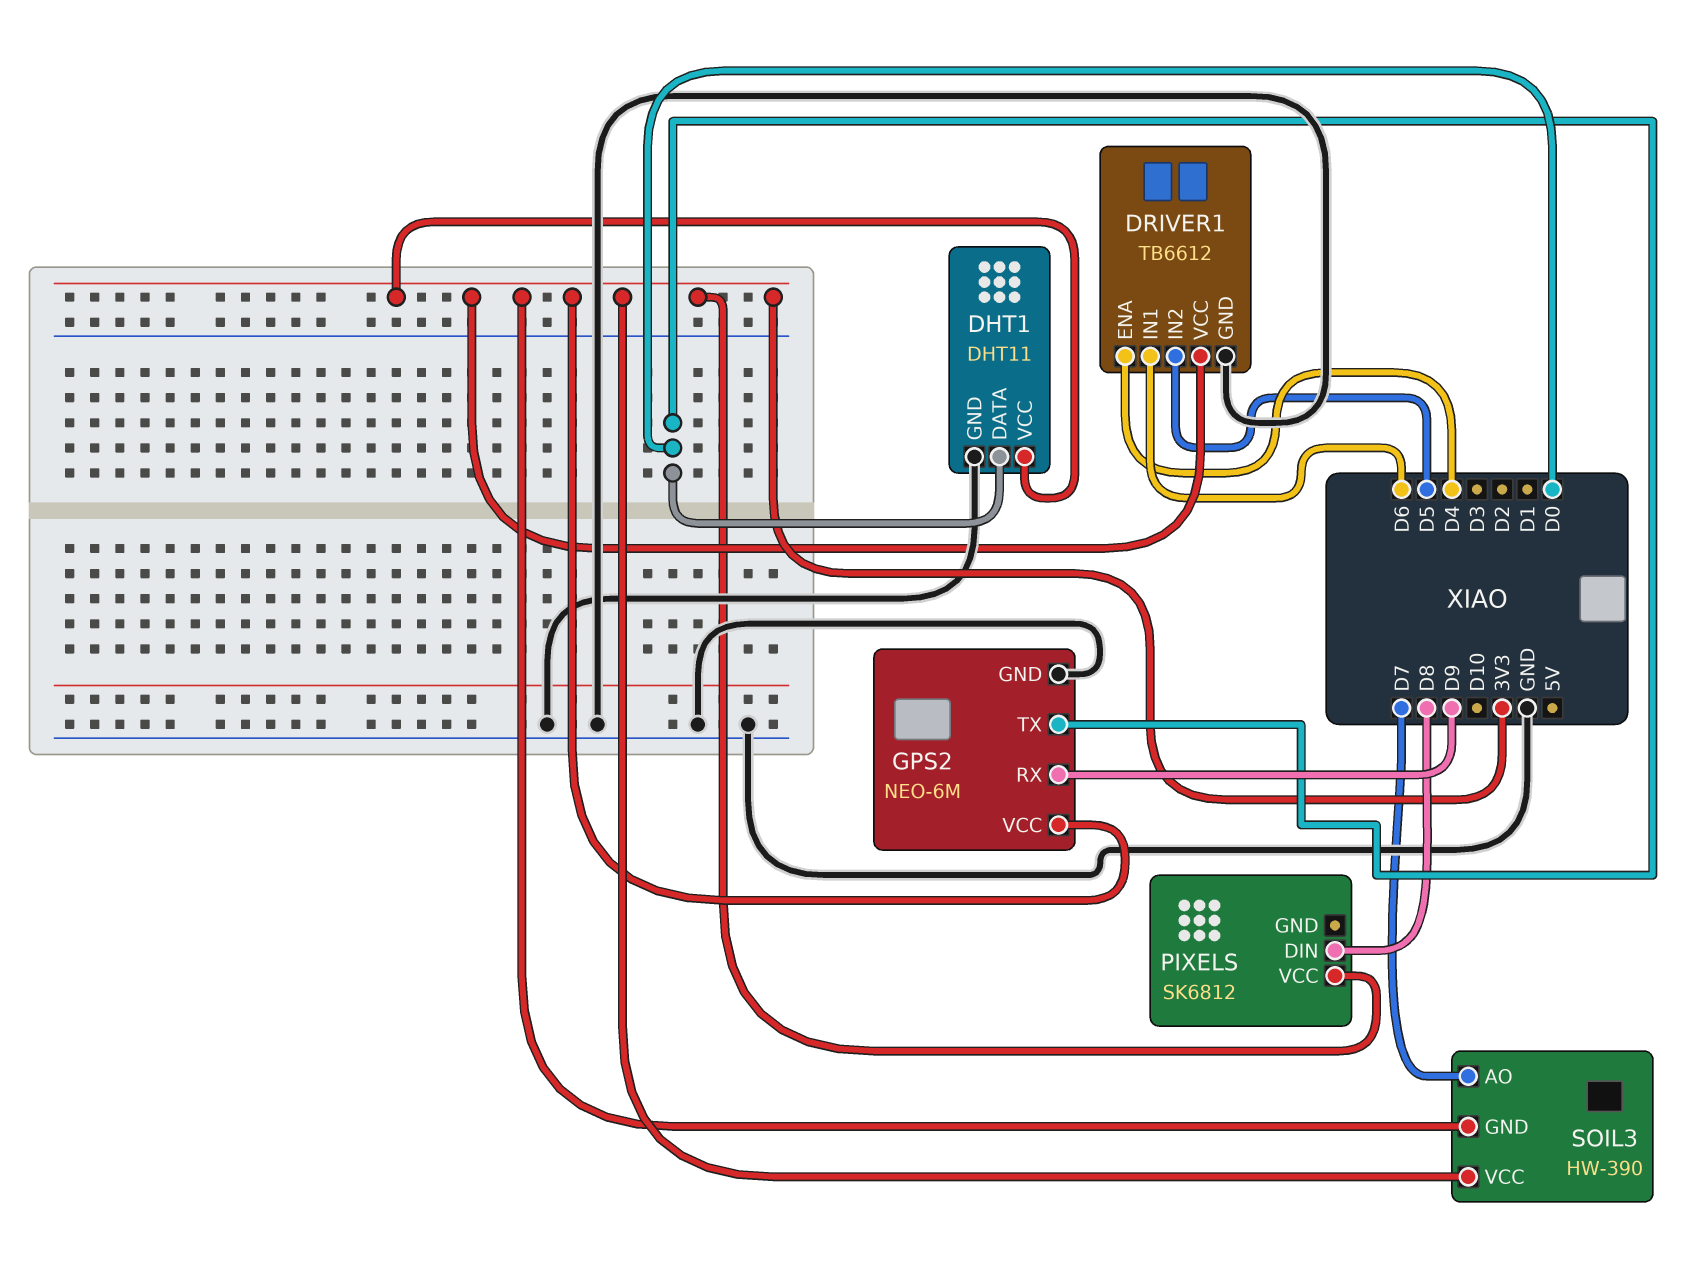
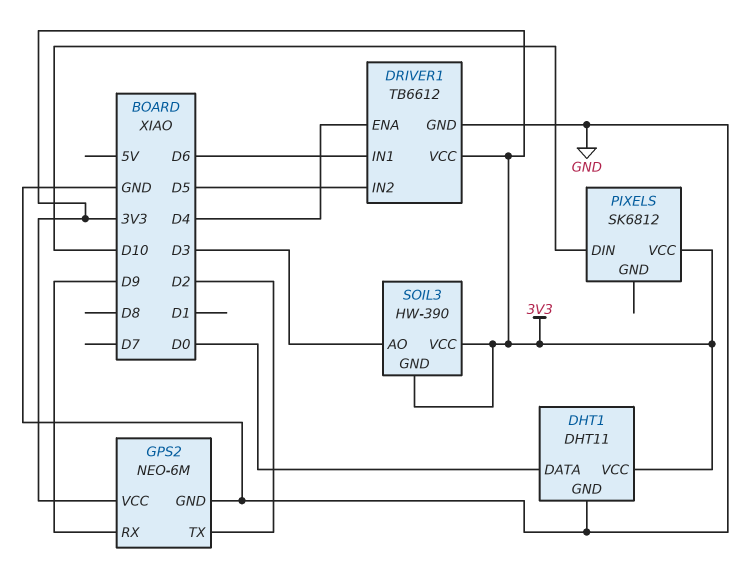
GPS2 pin TX: D0 -> D2
PIXELS pin DIN: D8 -> D10
SOIL3 pin AO: D7 -> D3

